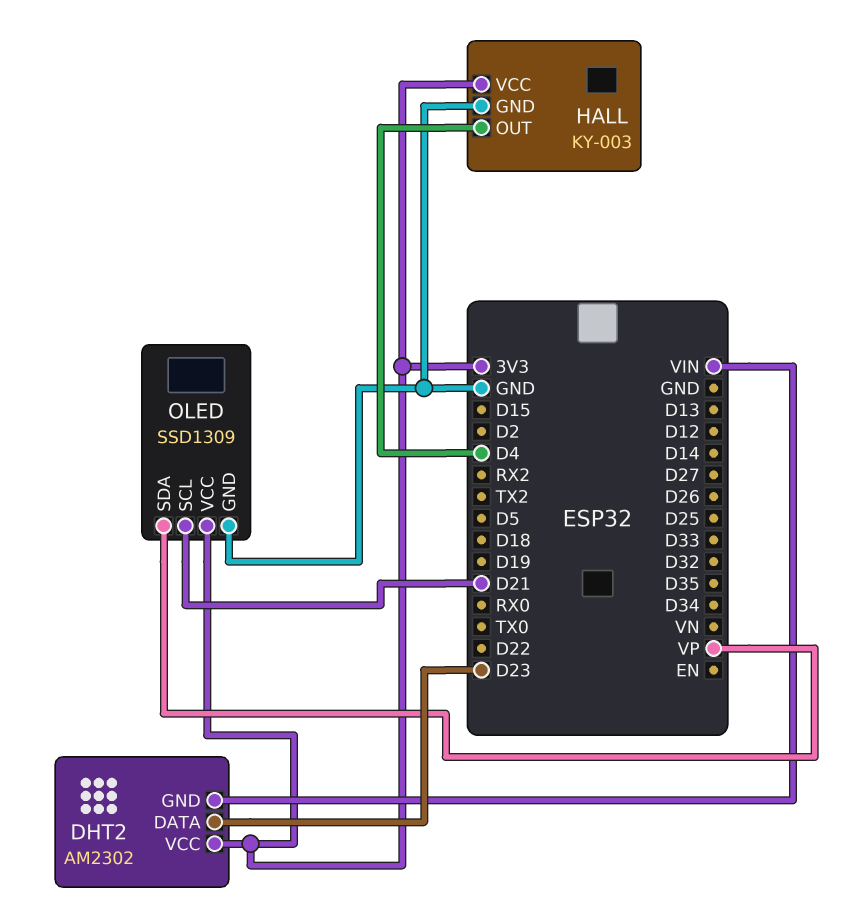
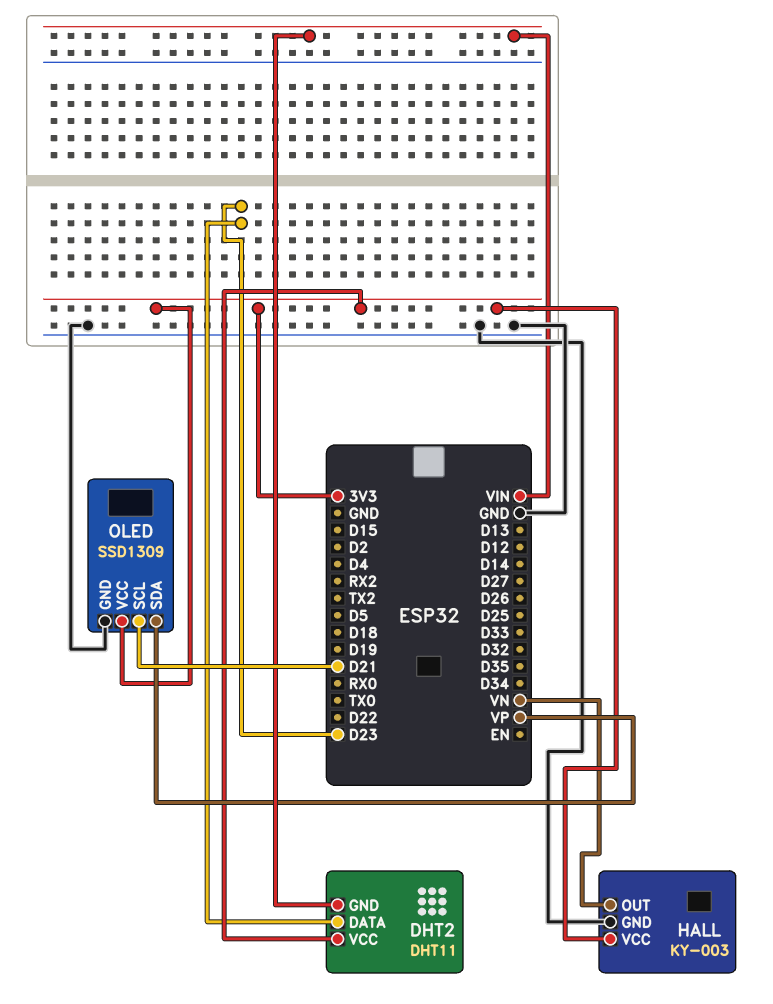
DHT2: AM2302 -> DHT11
HALL pin OUT: D4 -> VN

